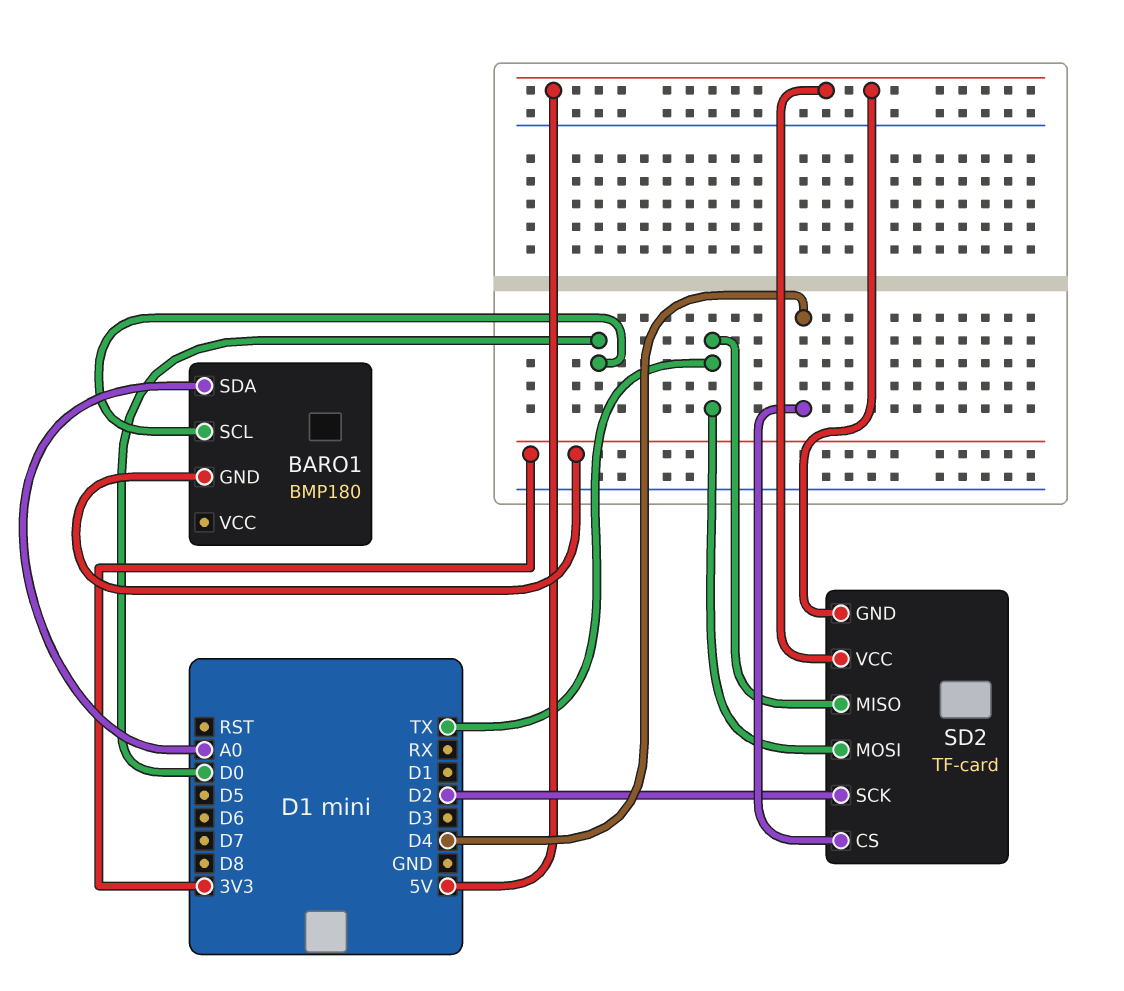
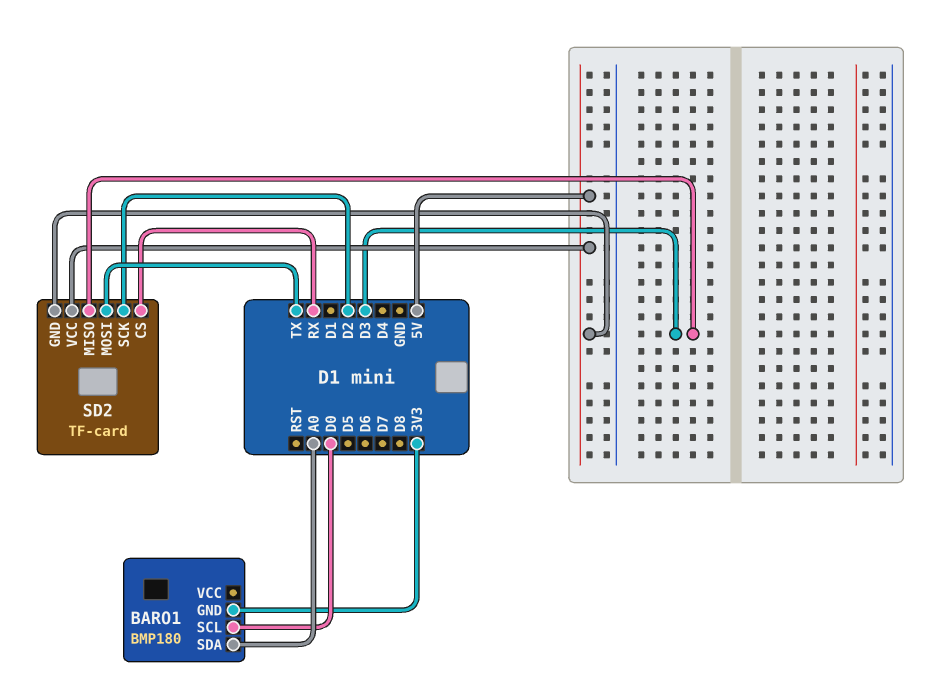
SD2 pin CS: D4 -> RX
SD2 pin MISO: TX -> D3

